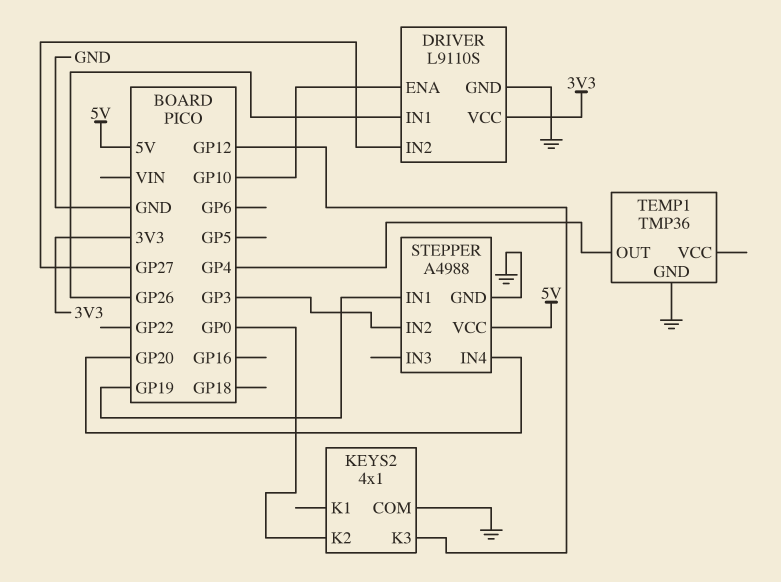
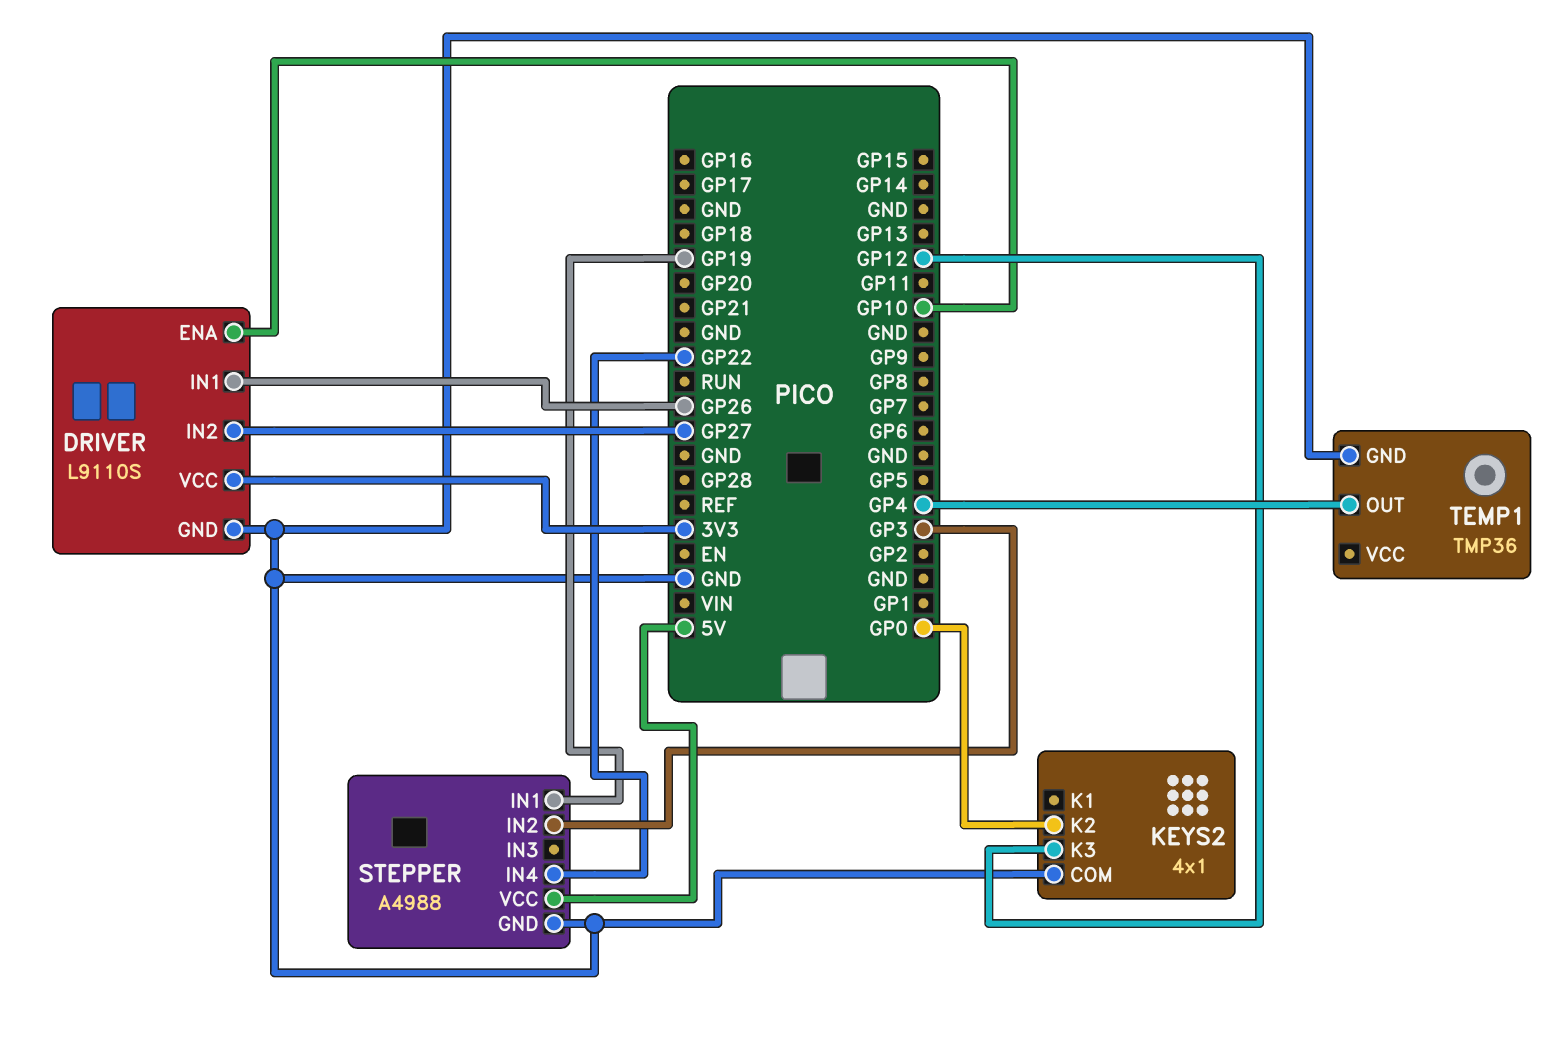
STEPPER pin IN4: GP20 -> GP22

